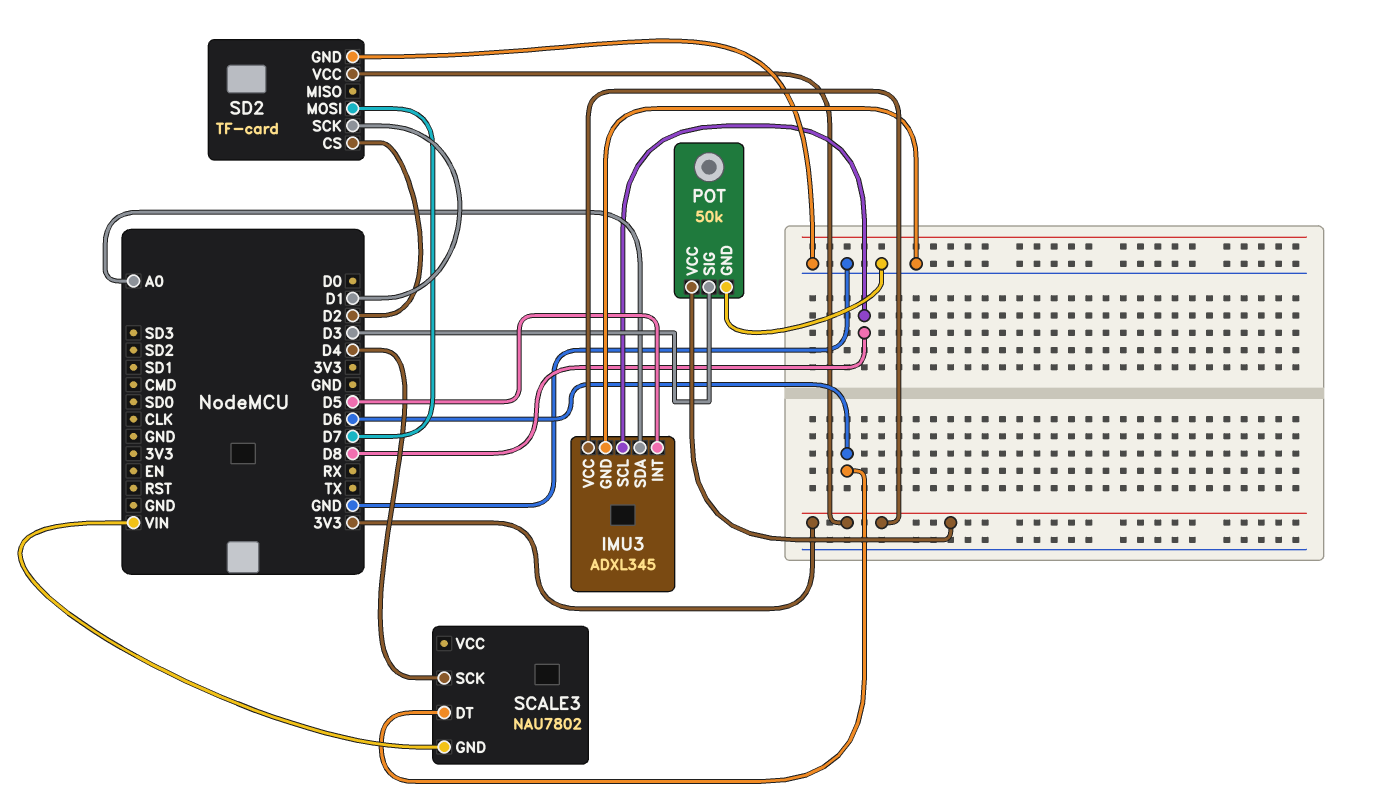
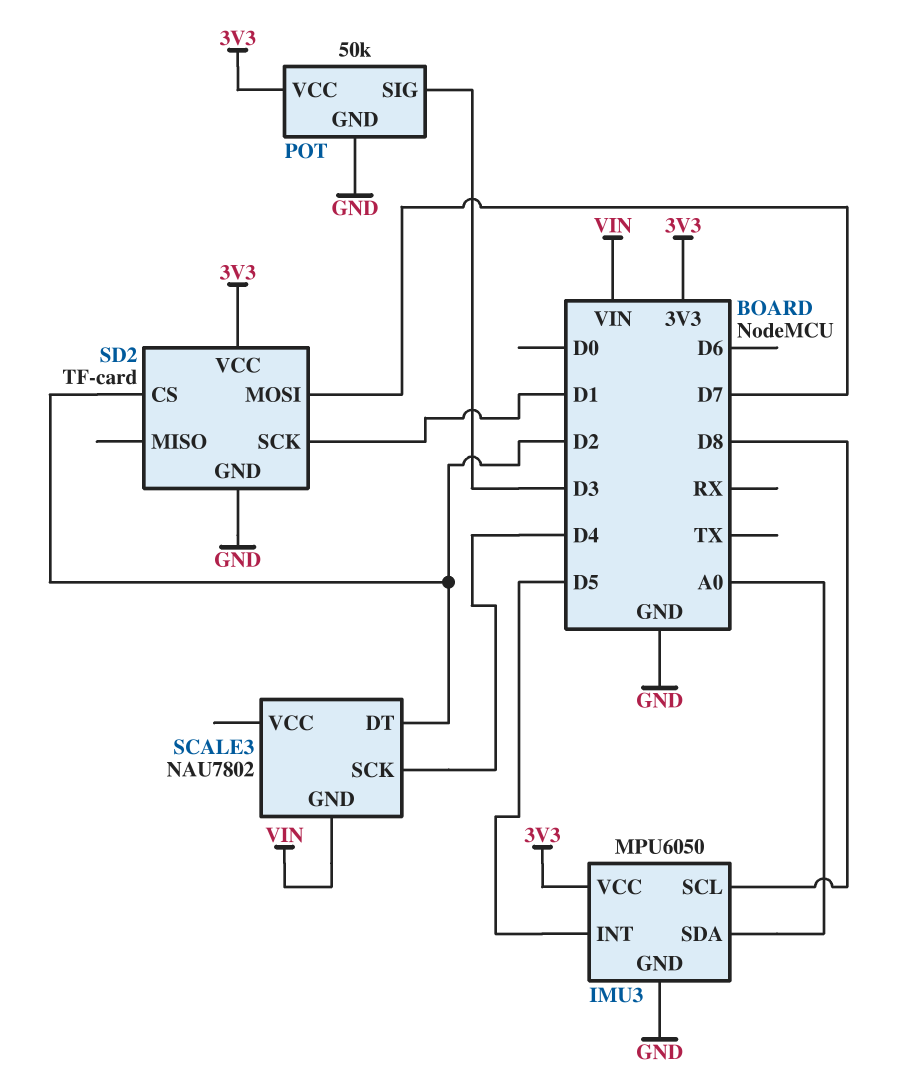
IMU3: ADXL345 -> MPU6050
SCALE3 pin DT: D6 -> D2

